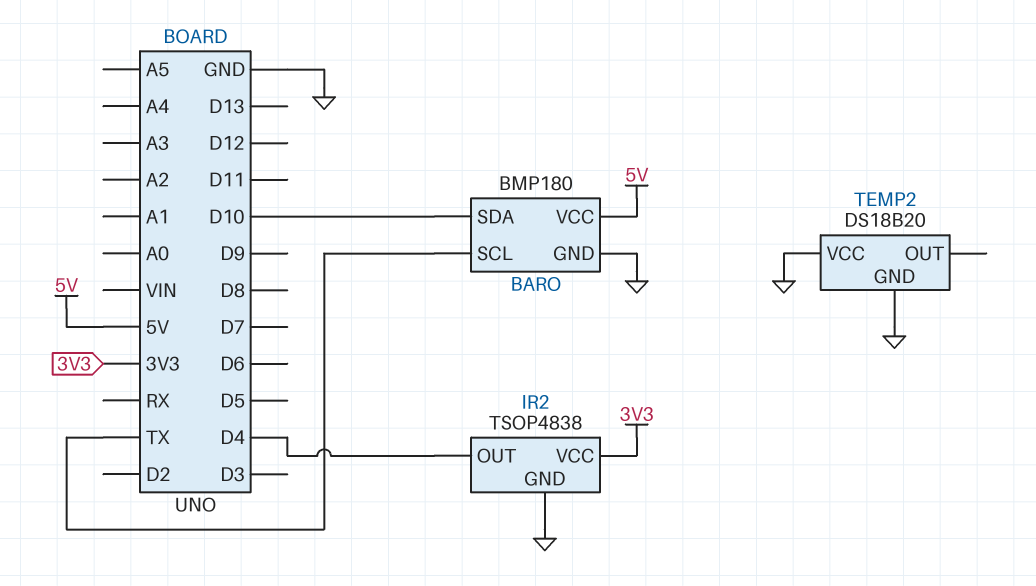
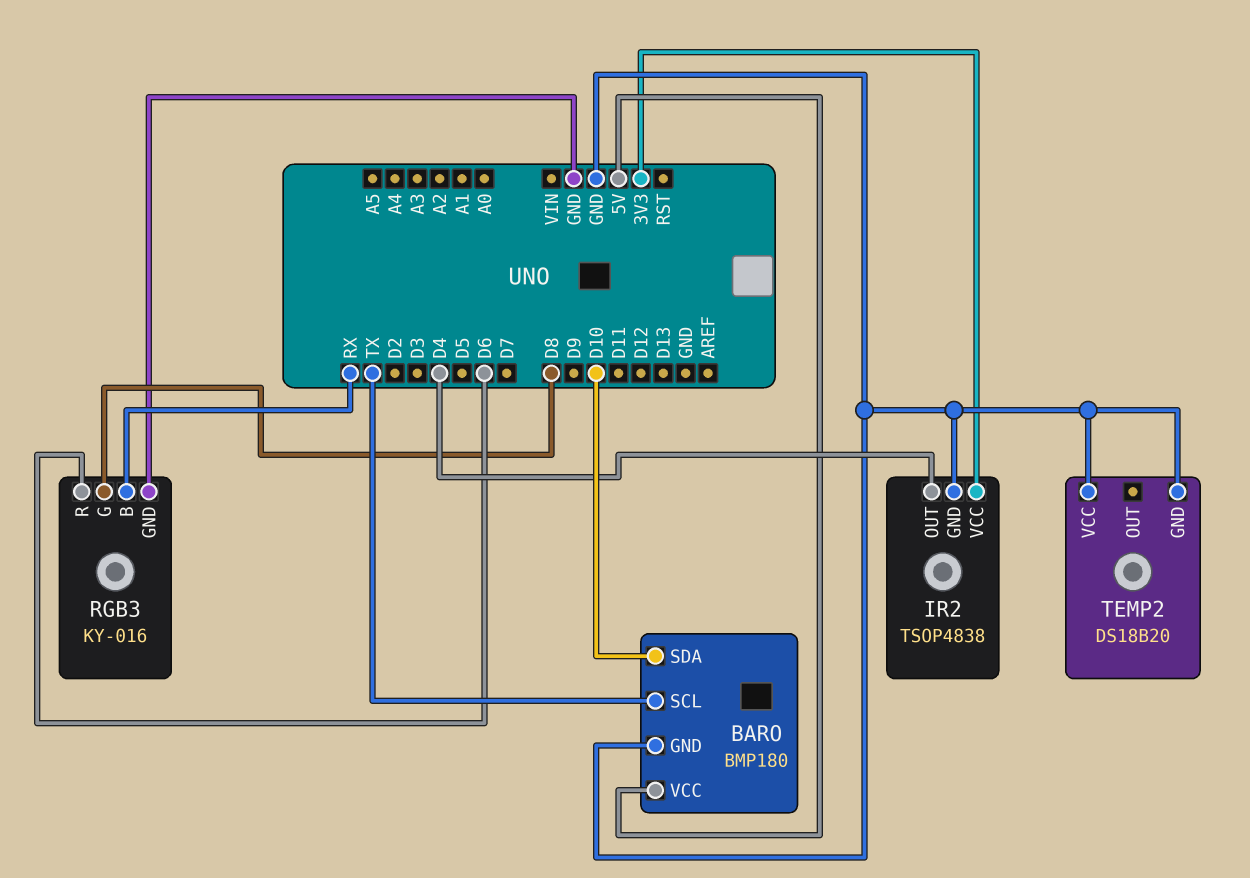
RGB3: none -> KY-016
RGB3 pin B: none -> RX
RGB3 pin G: none -> D8
RGB3 pin GND: none -> GND
RGB3 pin R: none -> D6

